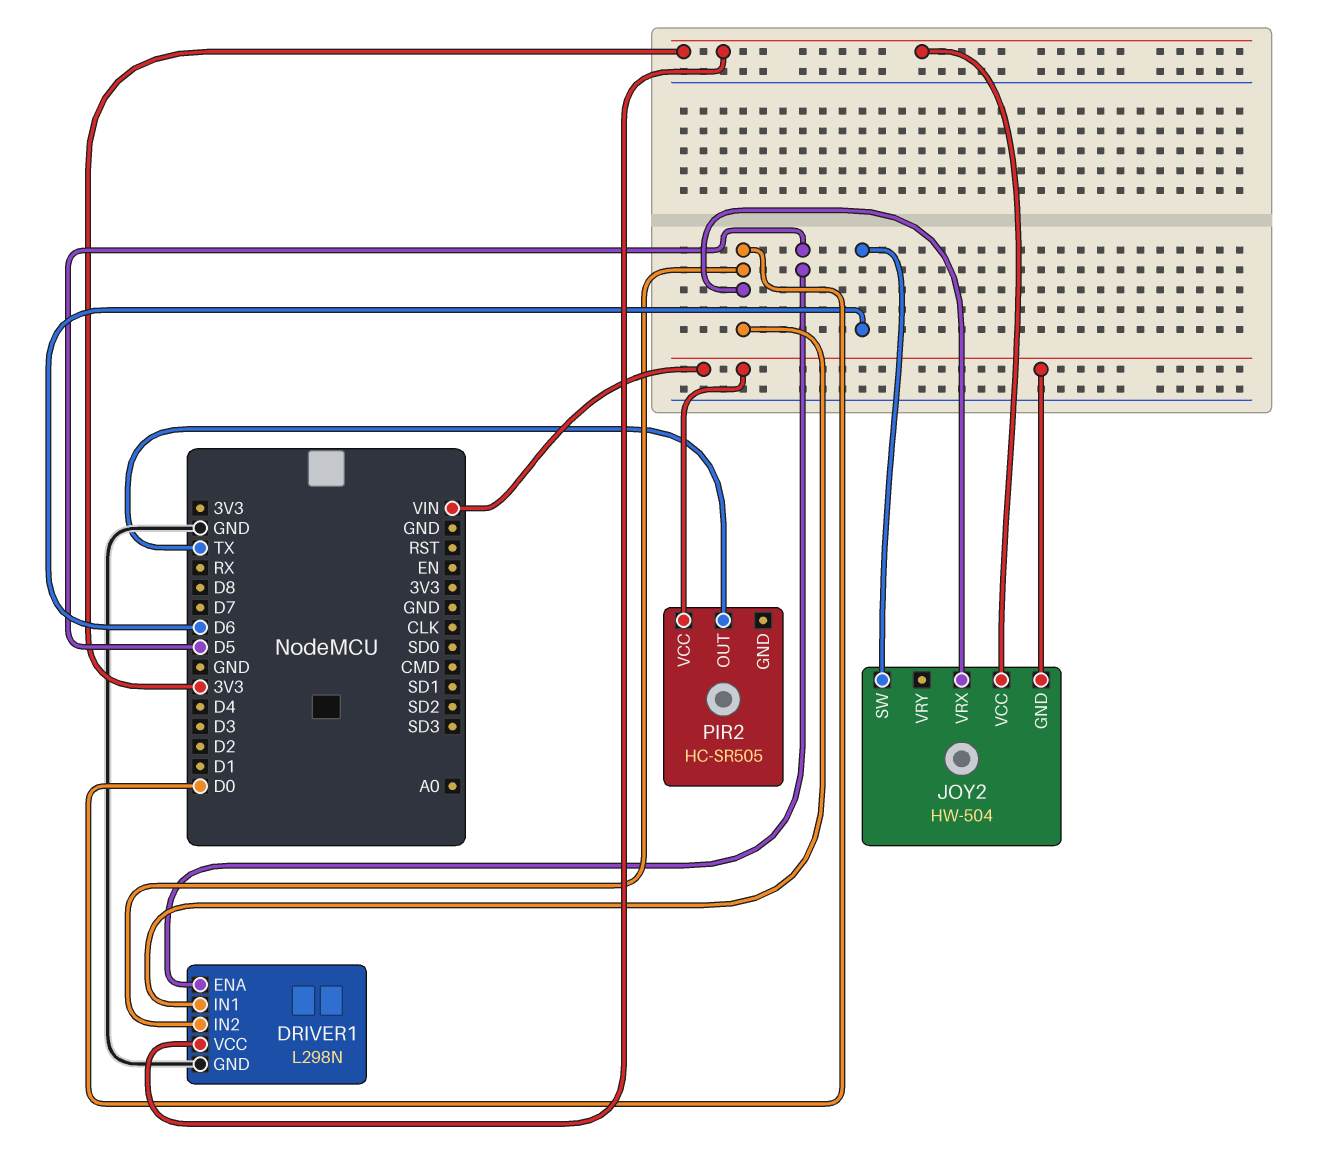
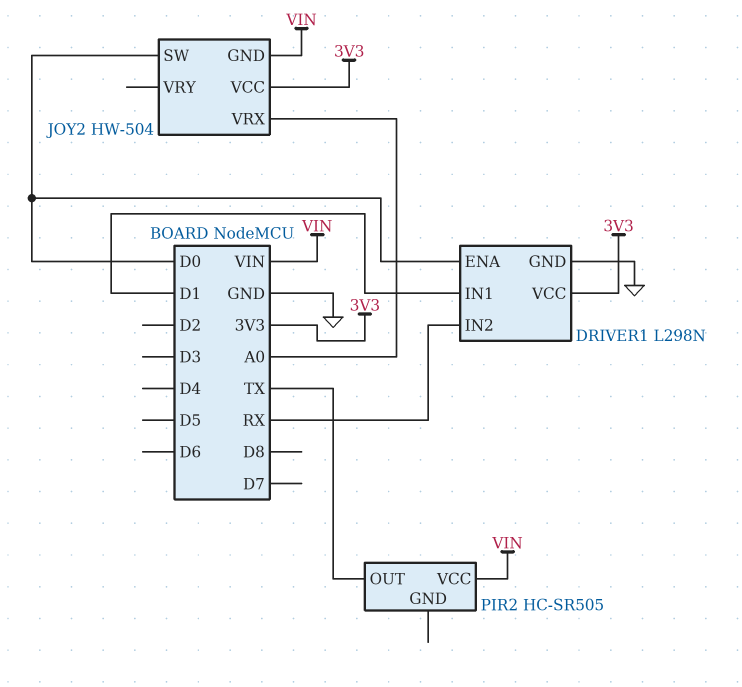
DRIVER1 pin ENA: D5 -> D0
DRIVER1 pin IN1: D0 -> D1
DRIVER1 pin IN2: D0 -> RX
JOY2 pin SW: D6 -> D0
JOY2 pin VRX: D0 -> A0

